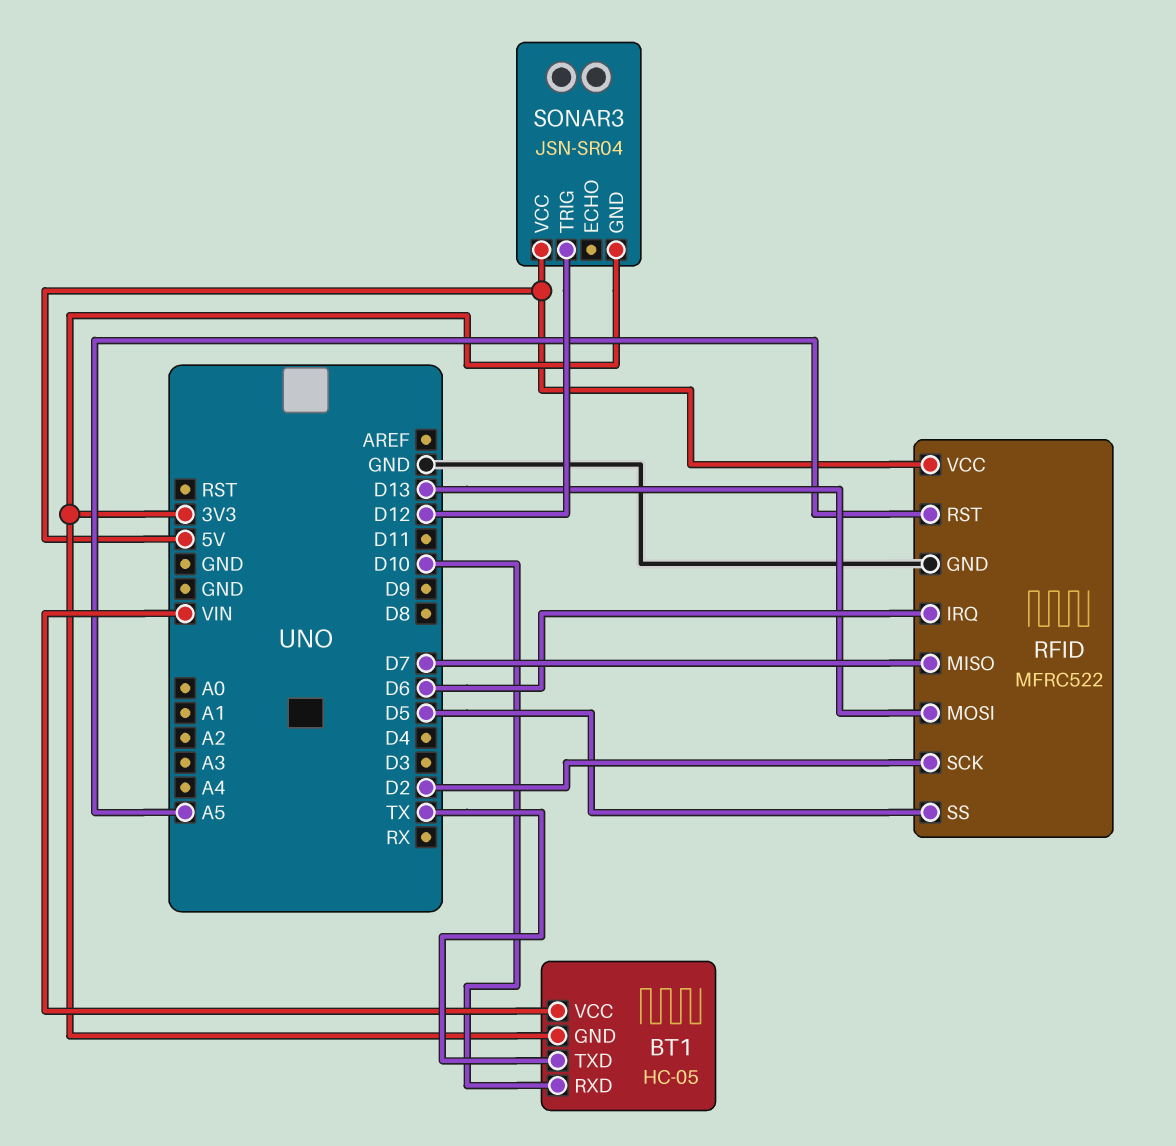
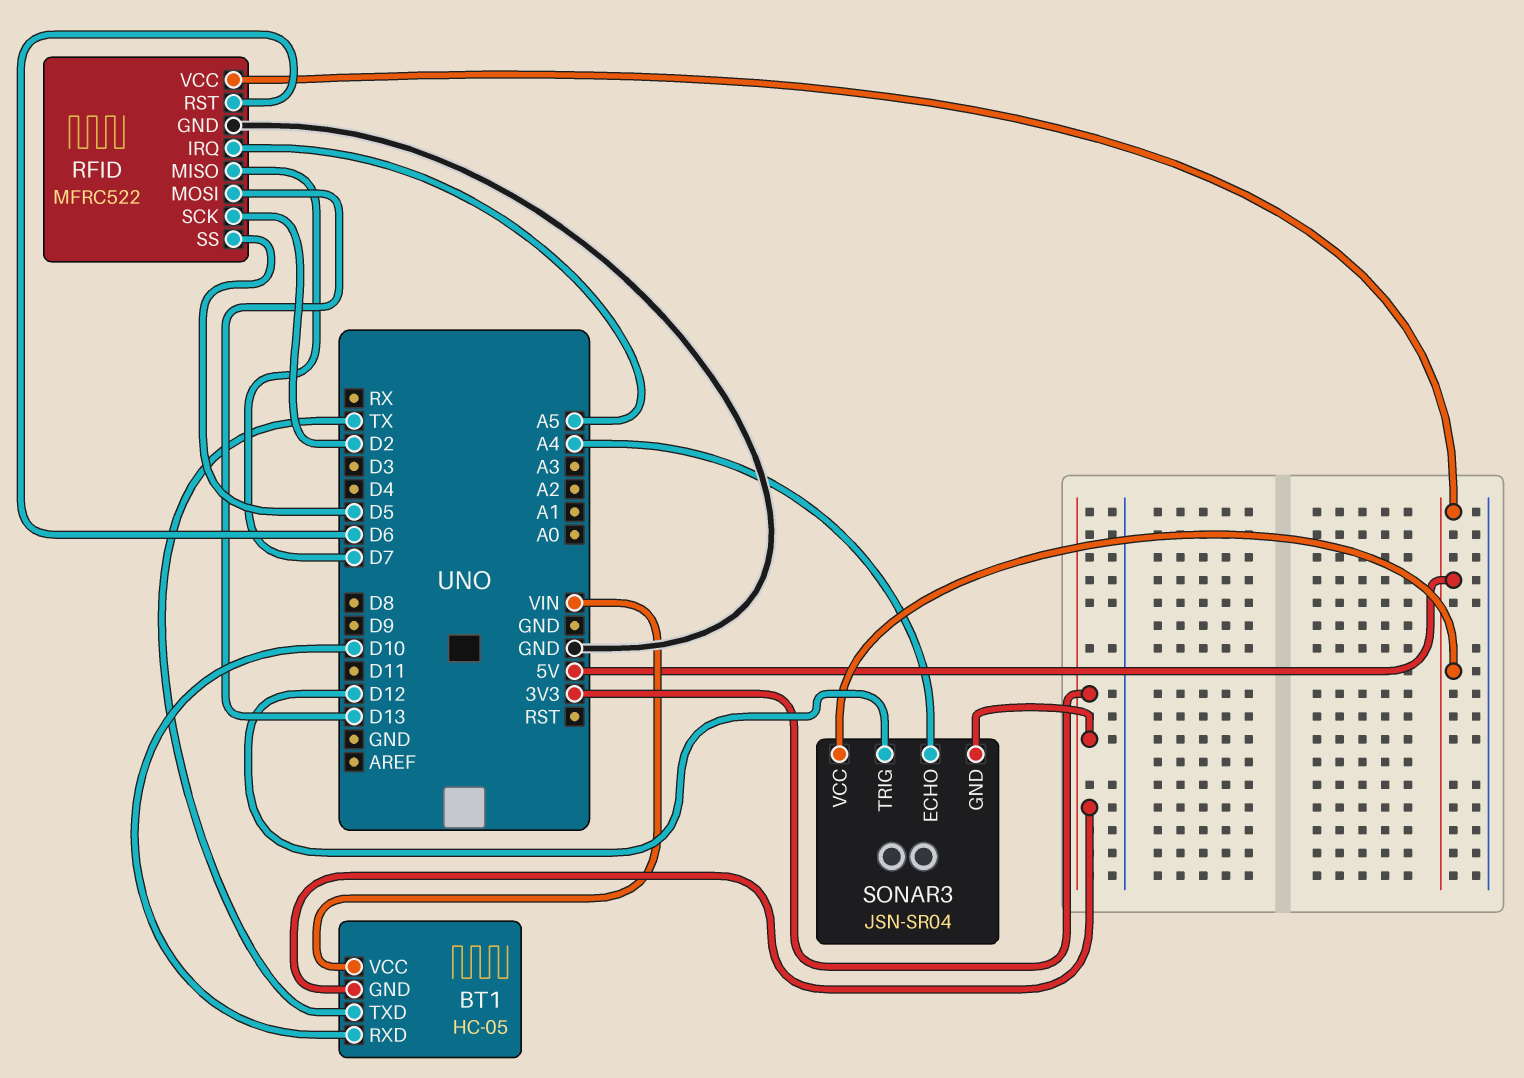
RFID pin IRQ: D6 -> A5
RFID pin RST: A5 -> D6
SONAR3 pin ECHO: none -> A4

